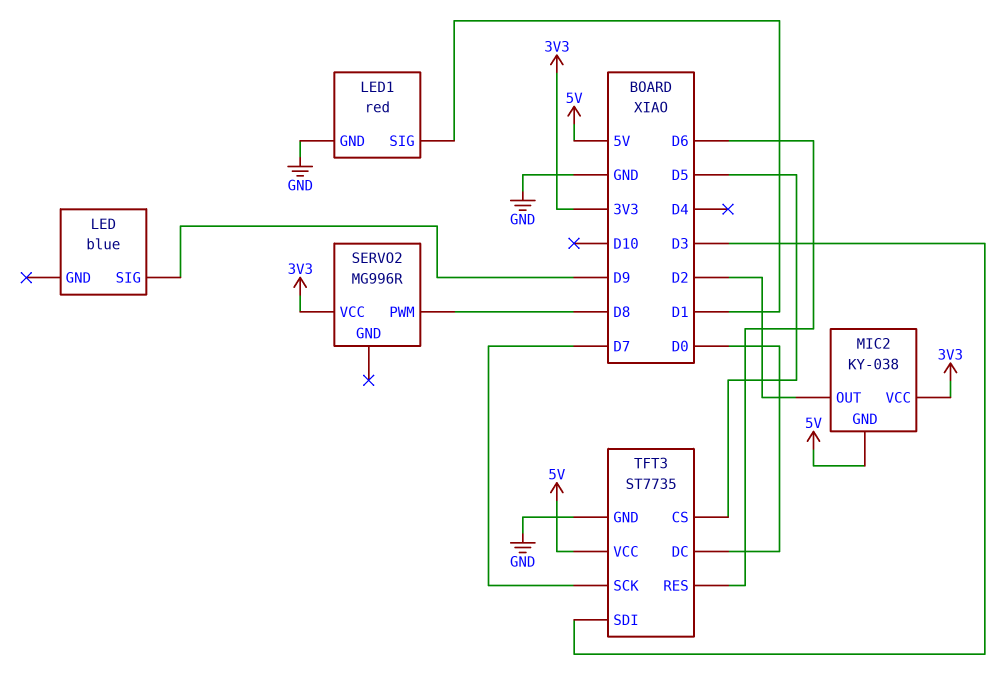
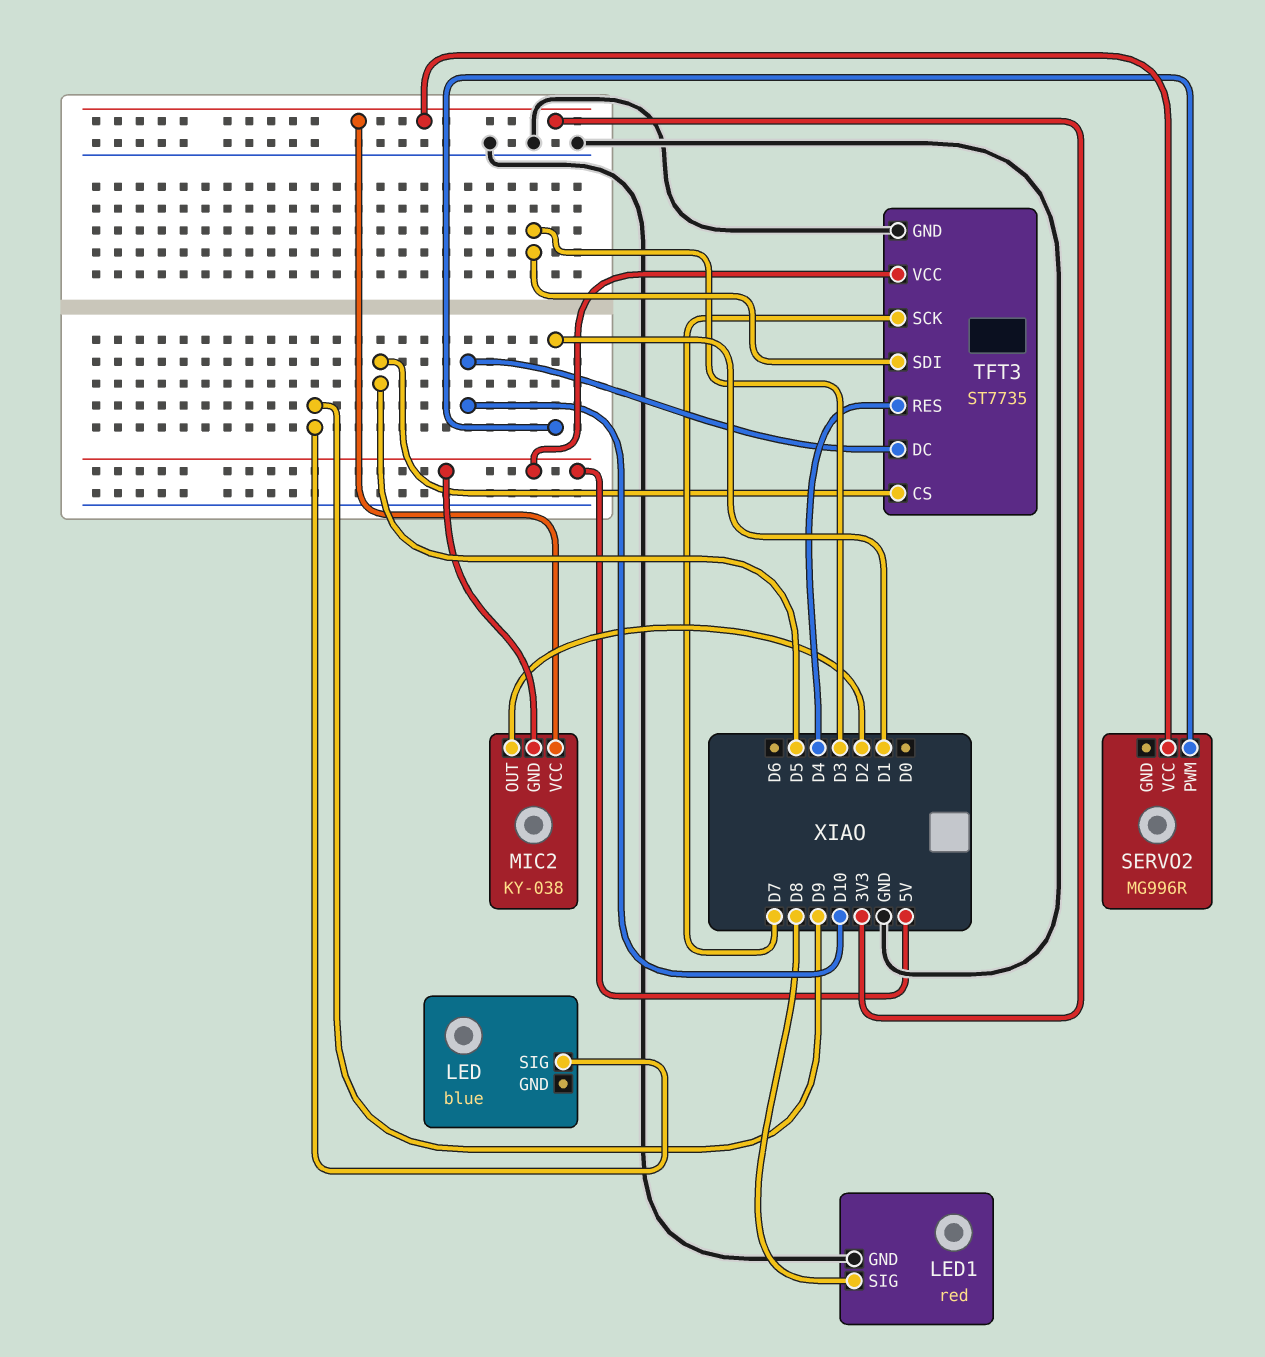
LED1 pin SIG: D1 -> D8
SERVO2 pin PWM: D8 -> D1
TFT3 pin DC: D0 -> D10
TFT3 pin RES: D6 -> D4

